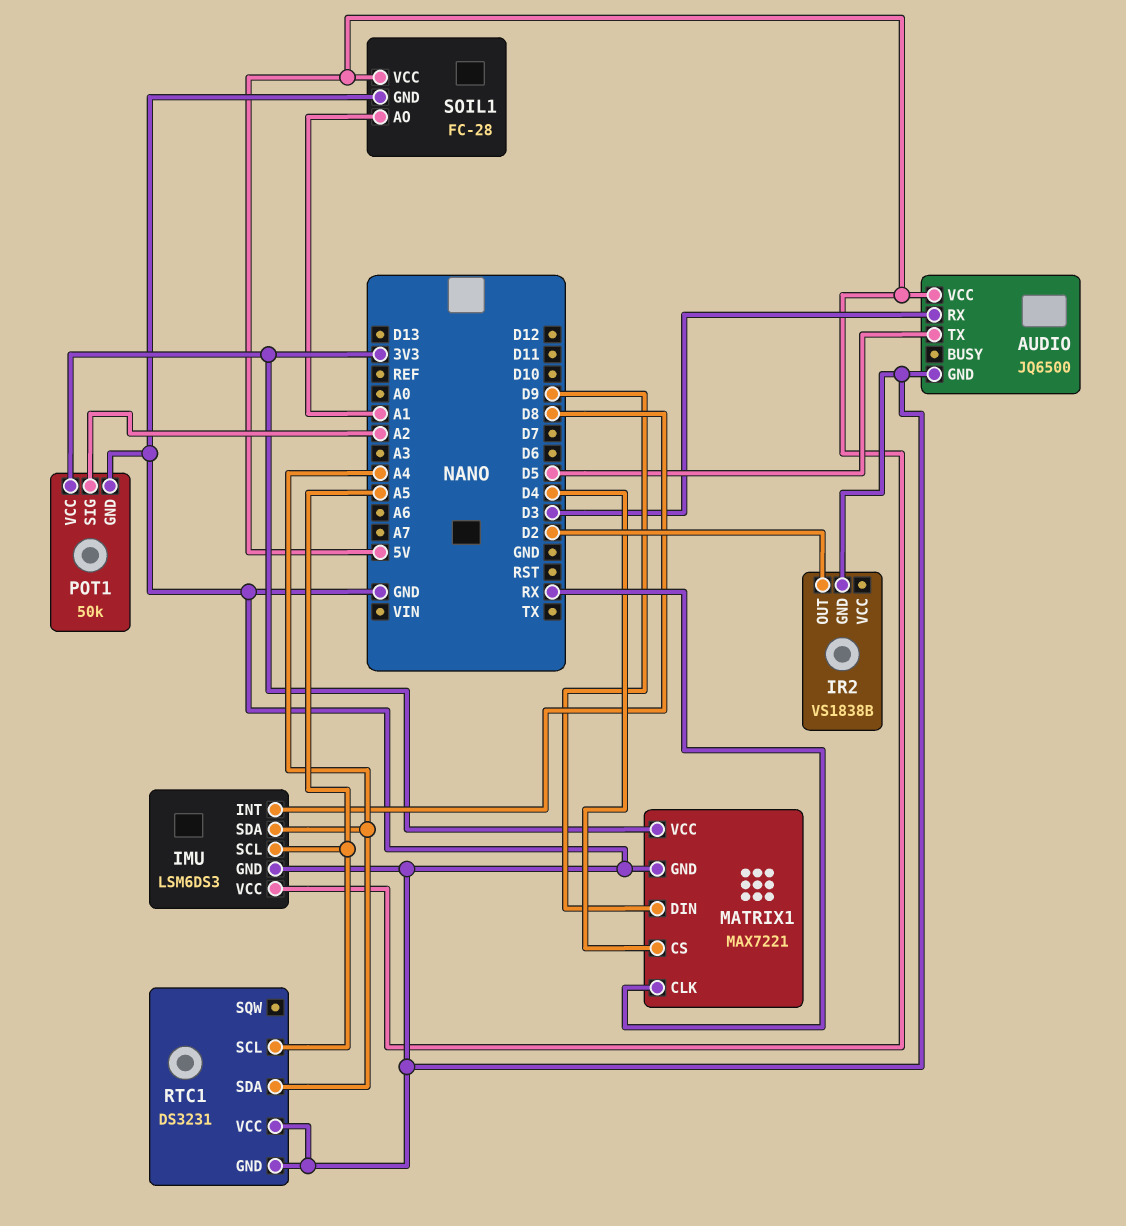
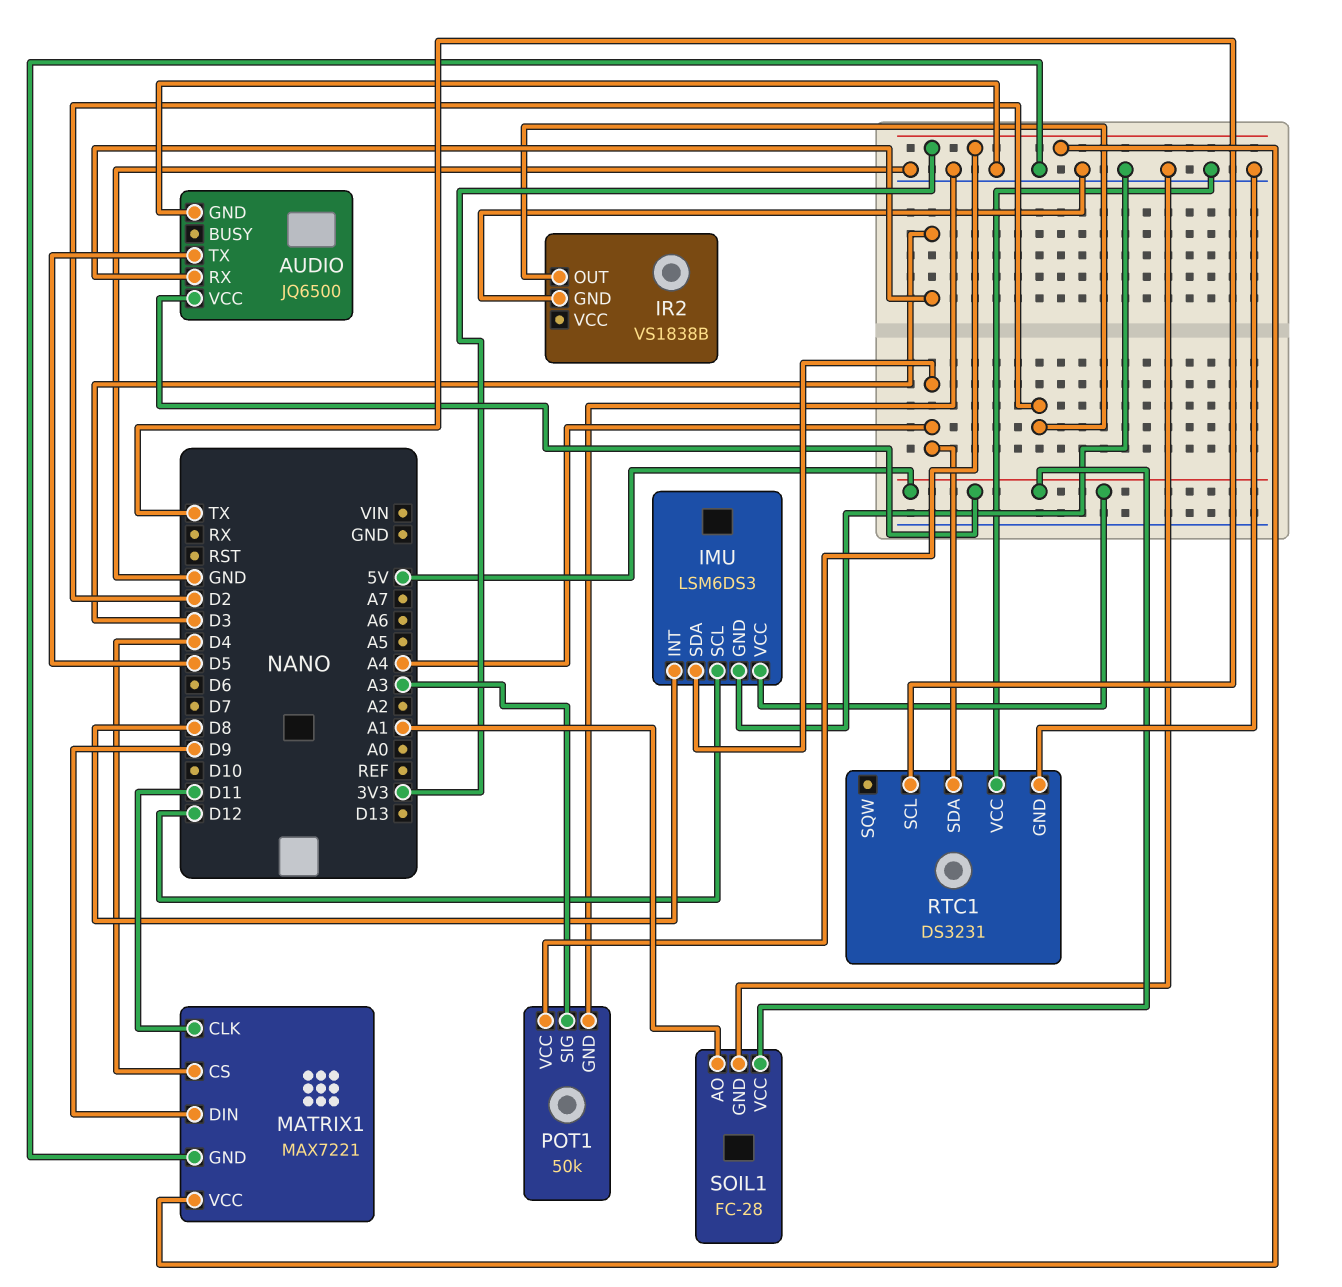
IMU pin SCL: A5 -> D12
MATRIX1 pin CLK: RX -> D11
POT1 pin SIG: A2 -> A3
RTC1 pin SCL: A5 -> TX

